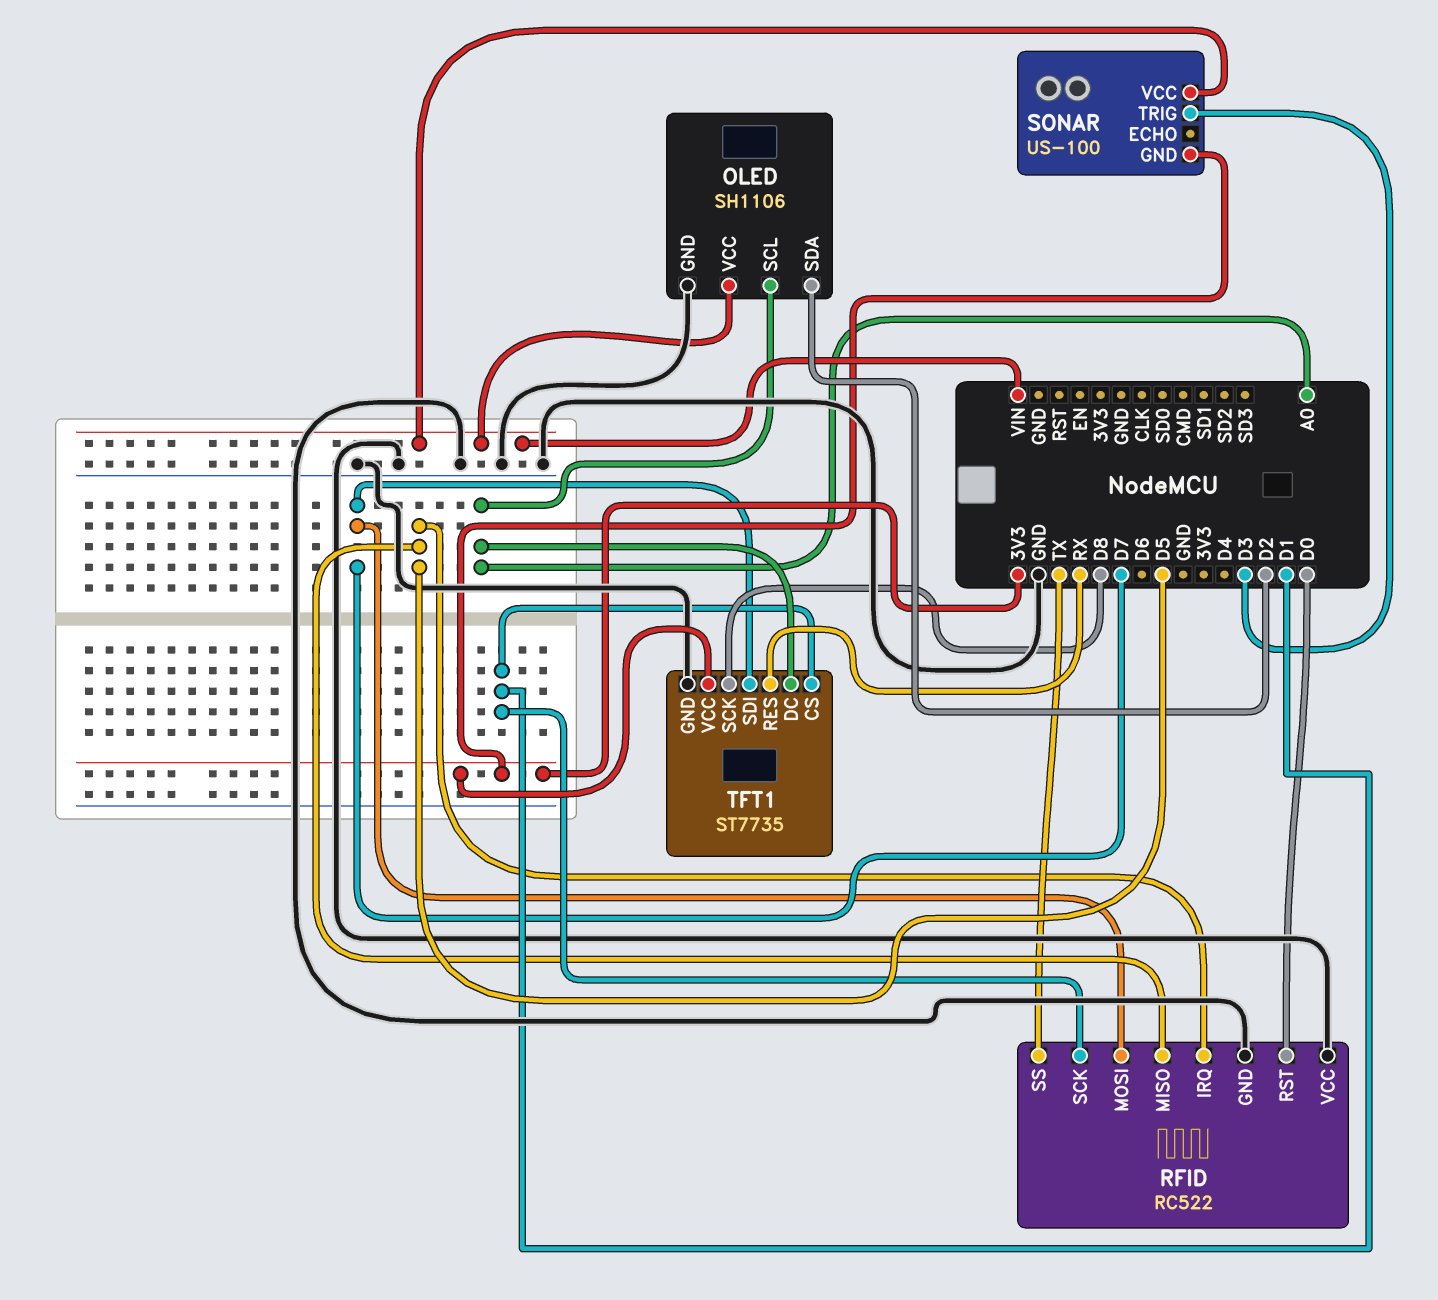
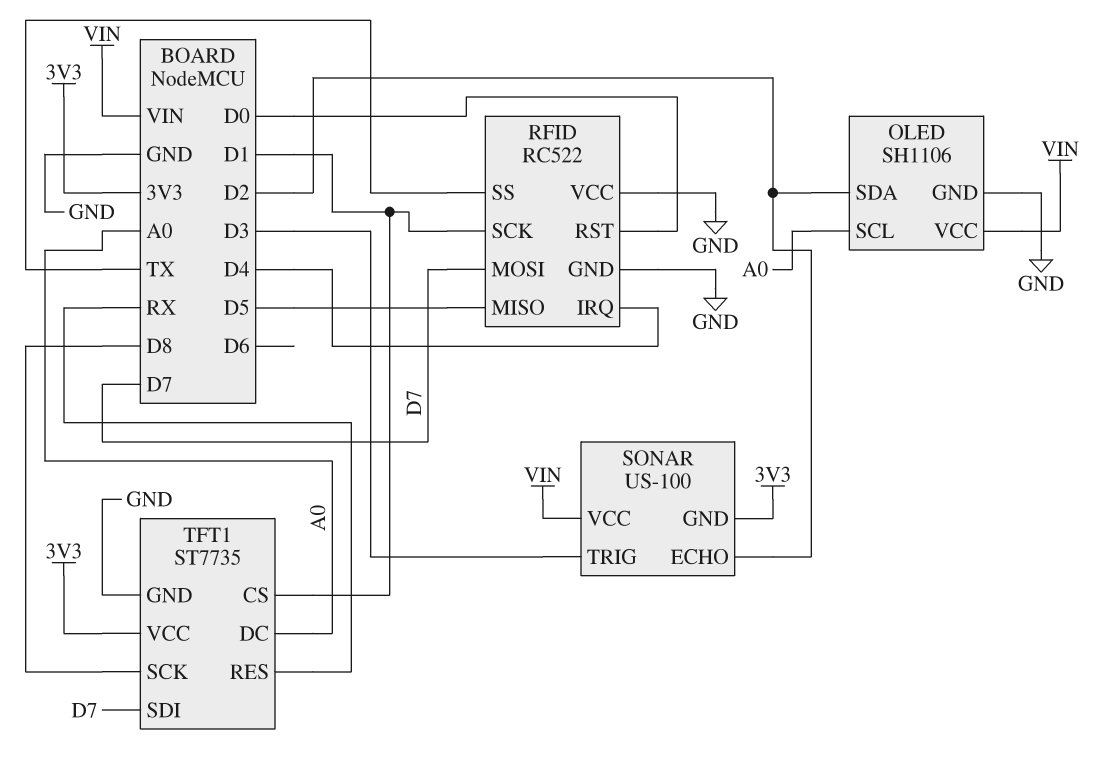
RFID pin IRQ: D5 -> D4
SONAR pin ECHO: none -> D2

